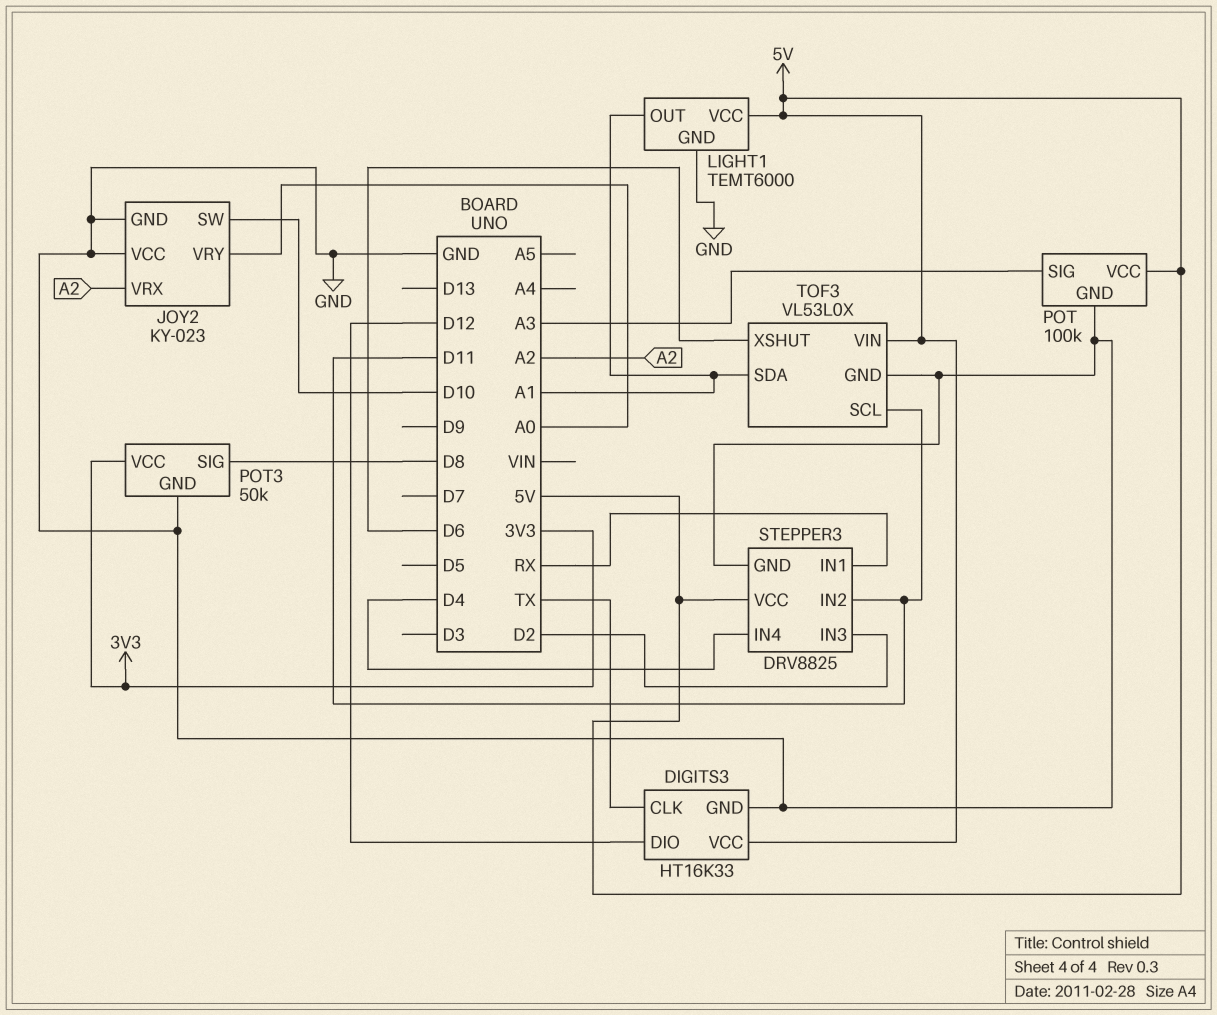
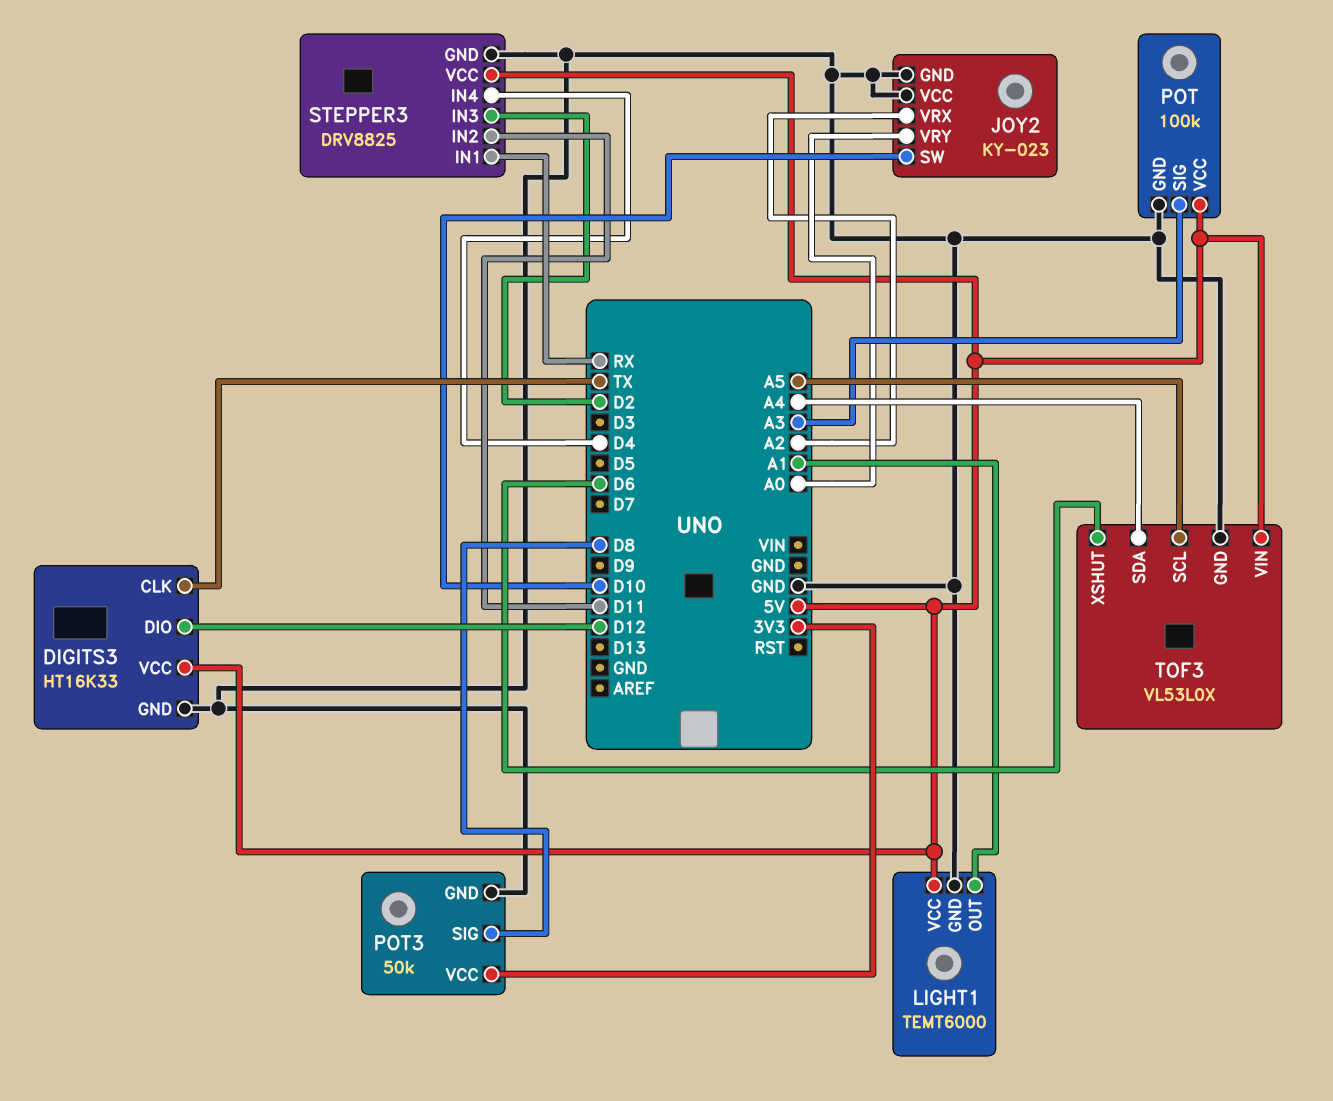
TOF3 pin SCL: D11 -> A5
TOF3 pin SDA: A1 -> A4

